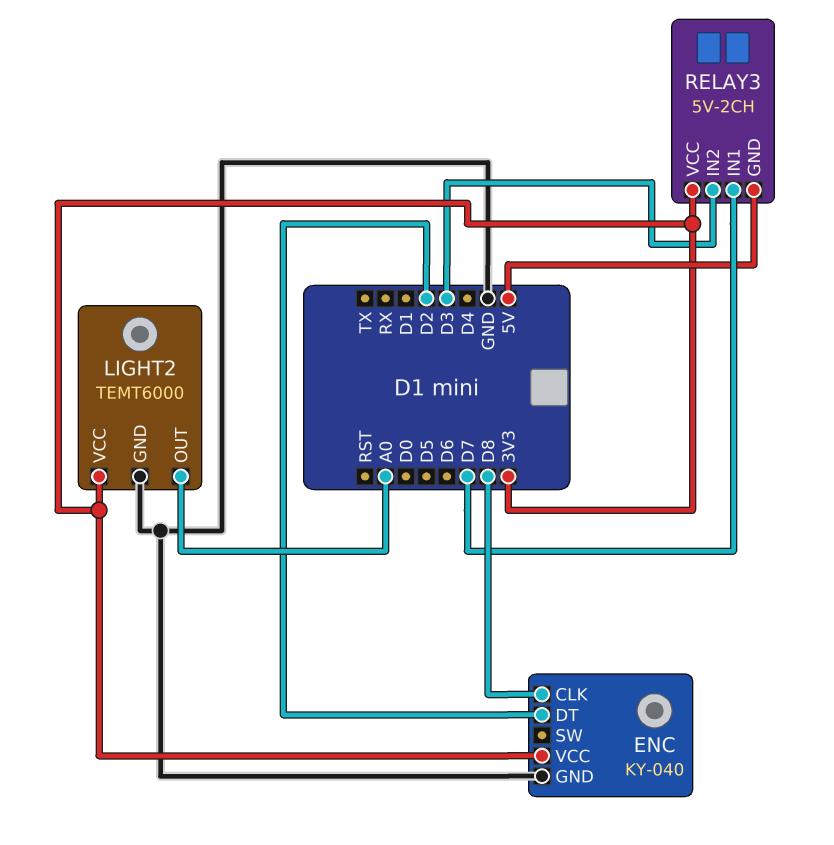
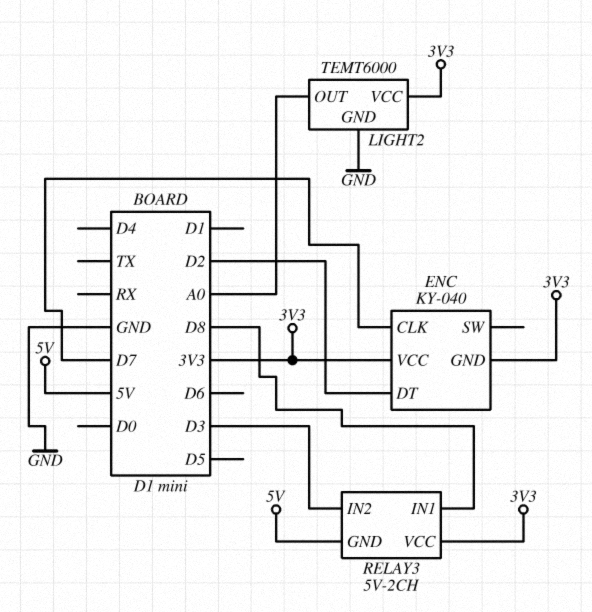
ENC pin CLK: D8 -> D7
ENC pin GND: GND -> 3V3
RELAY3 pin IN1: D7 -> D8

